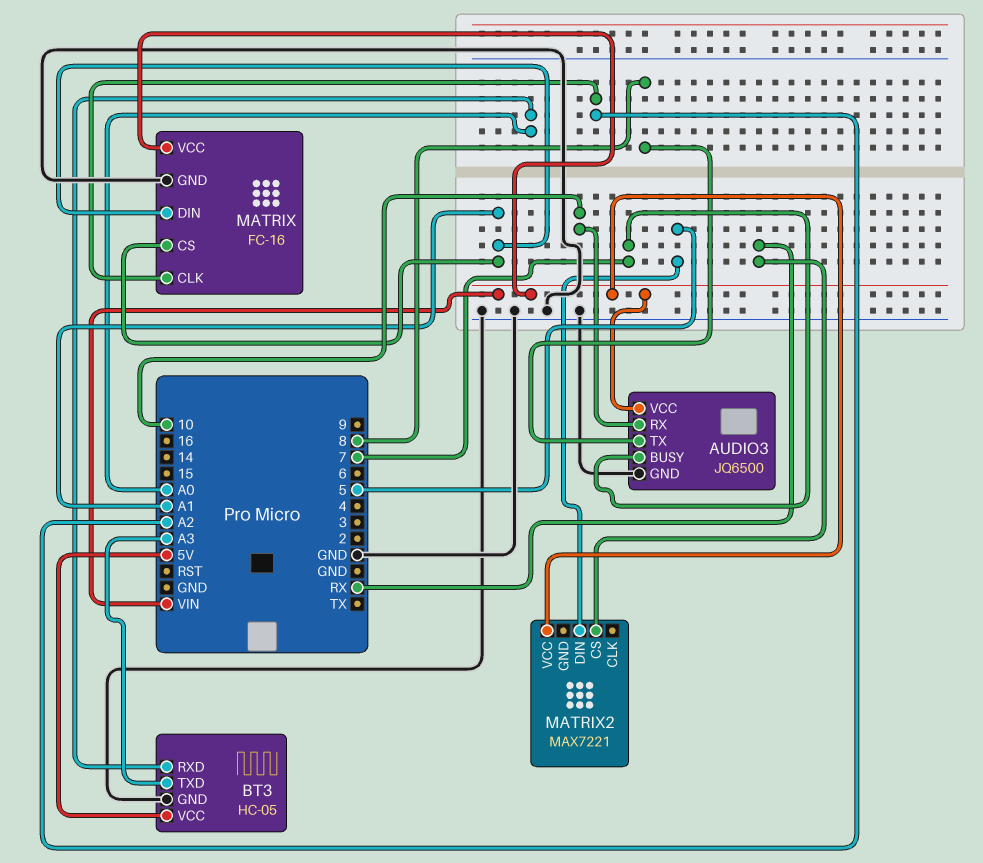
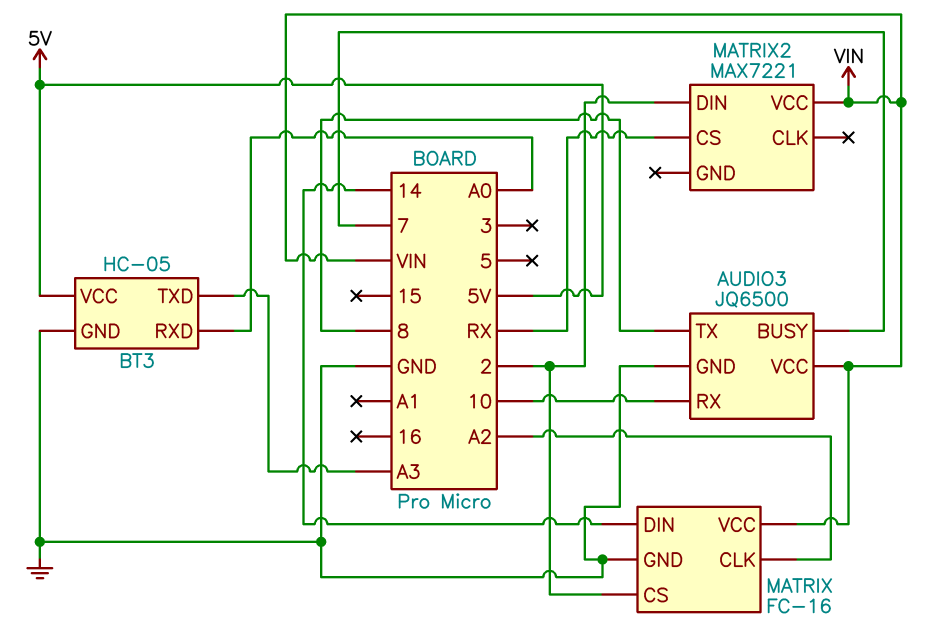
MATRIX pin CS: A1 -> 2
MATRIX pin DIN: A1 -> 14
MATRIX2 pin DIN: 5 -> 2

